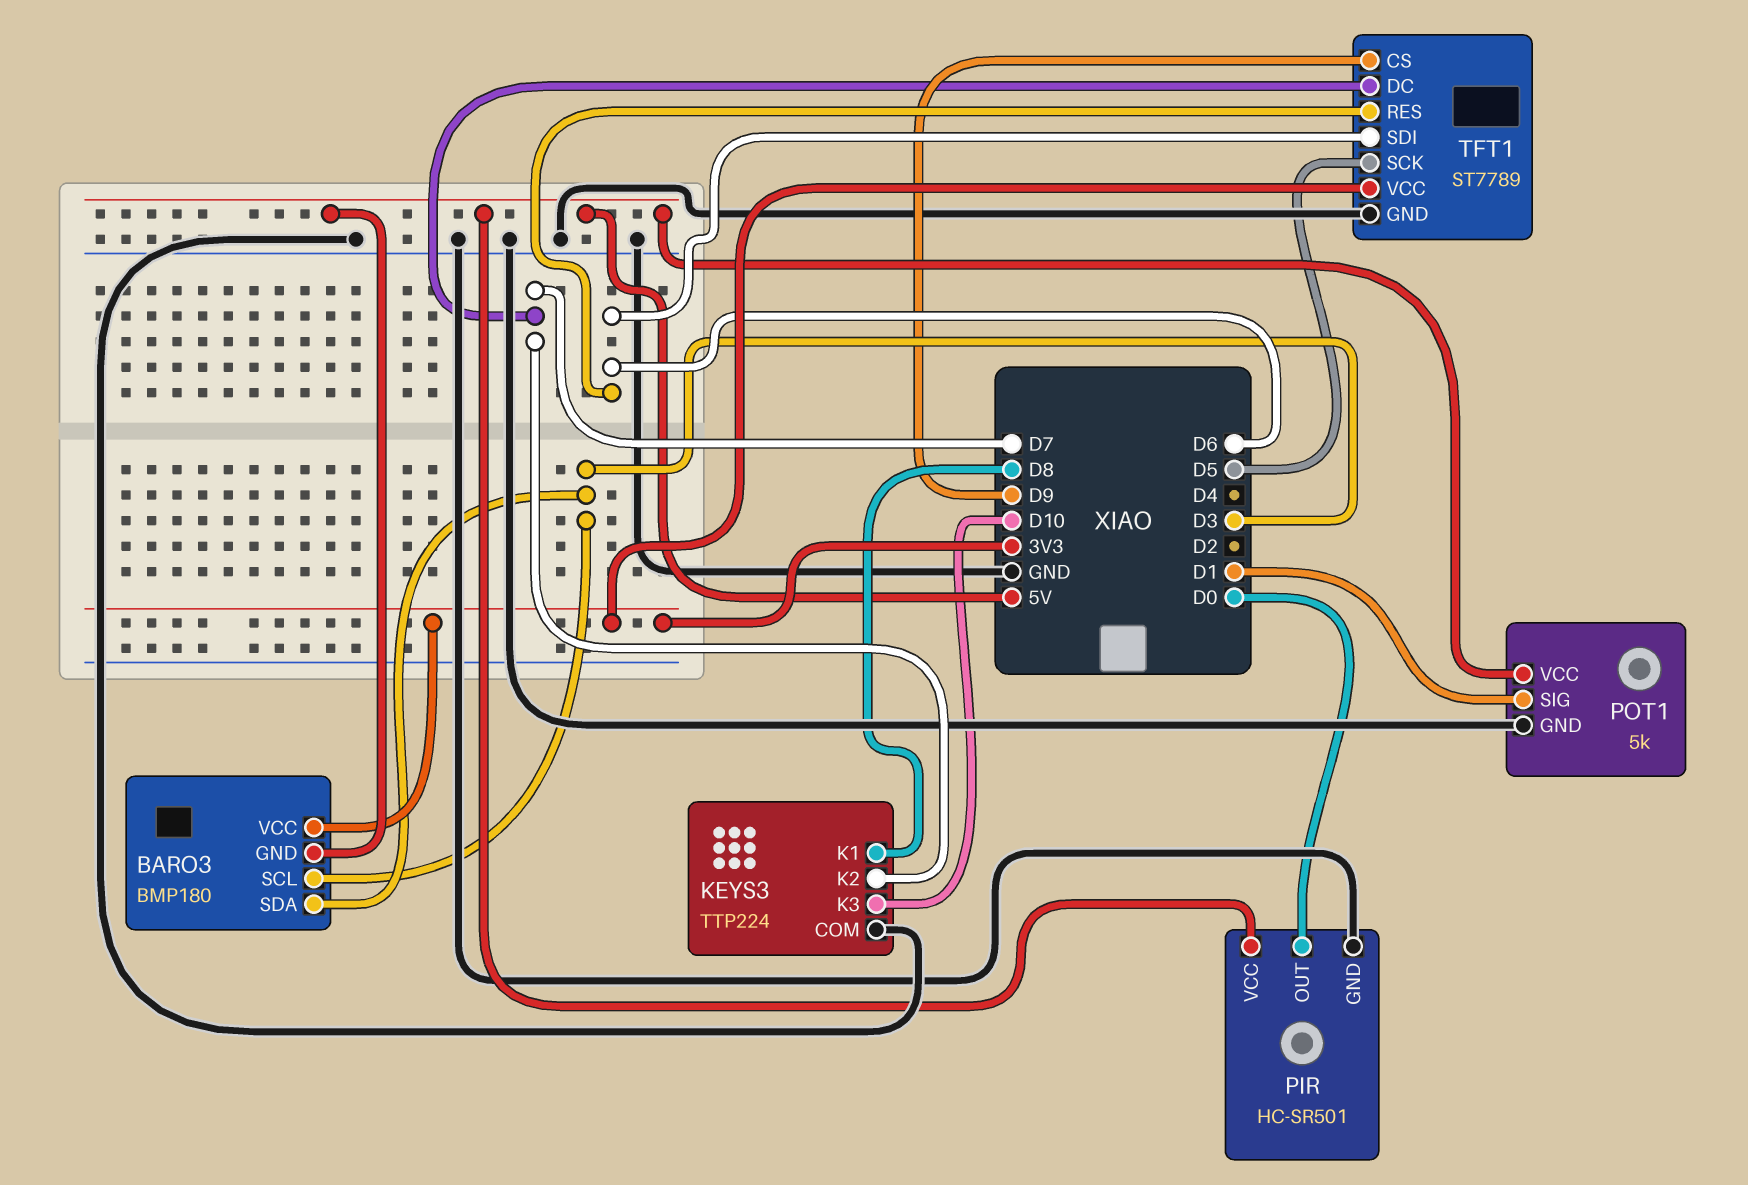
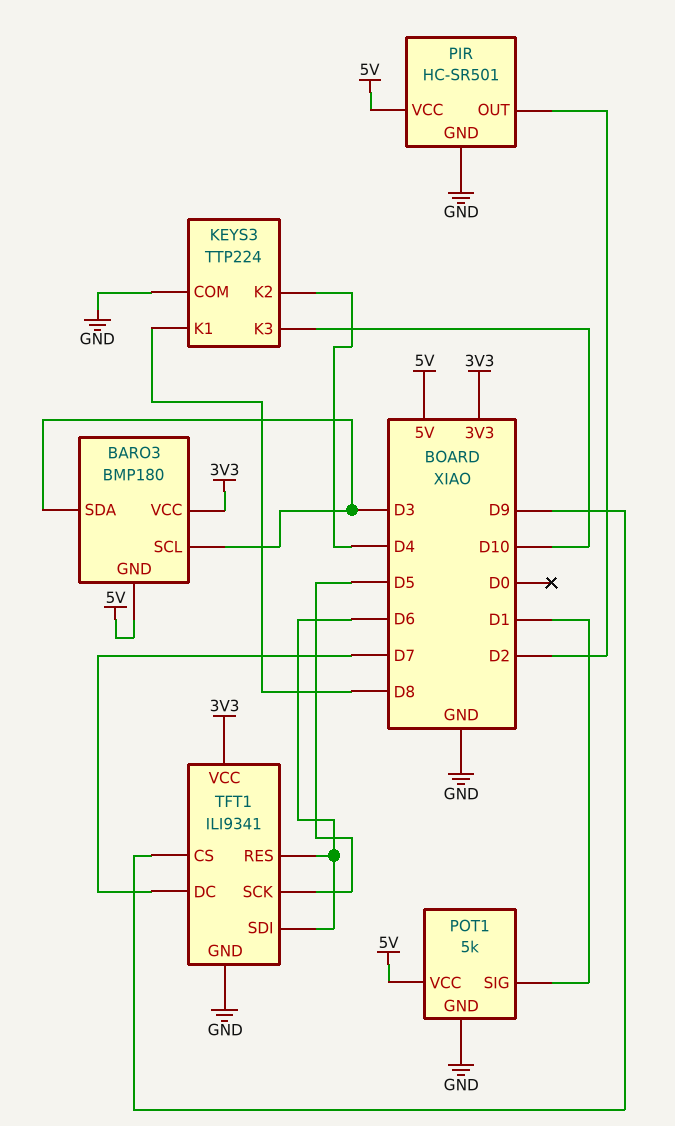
KEYS3 pin K2: D7 -> D4
PIR pin OUT: D0 -> D2
TFT1: ST7789 -> ILI9341

